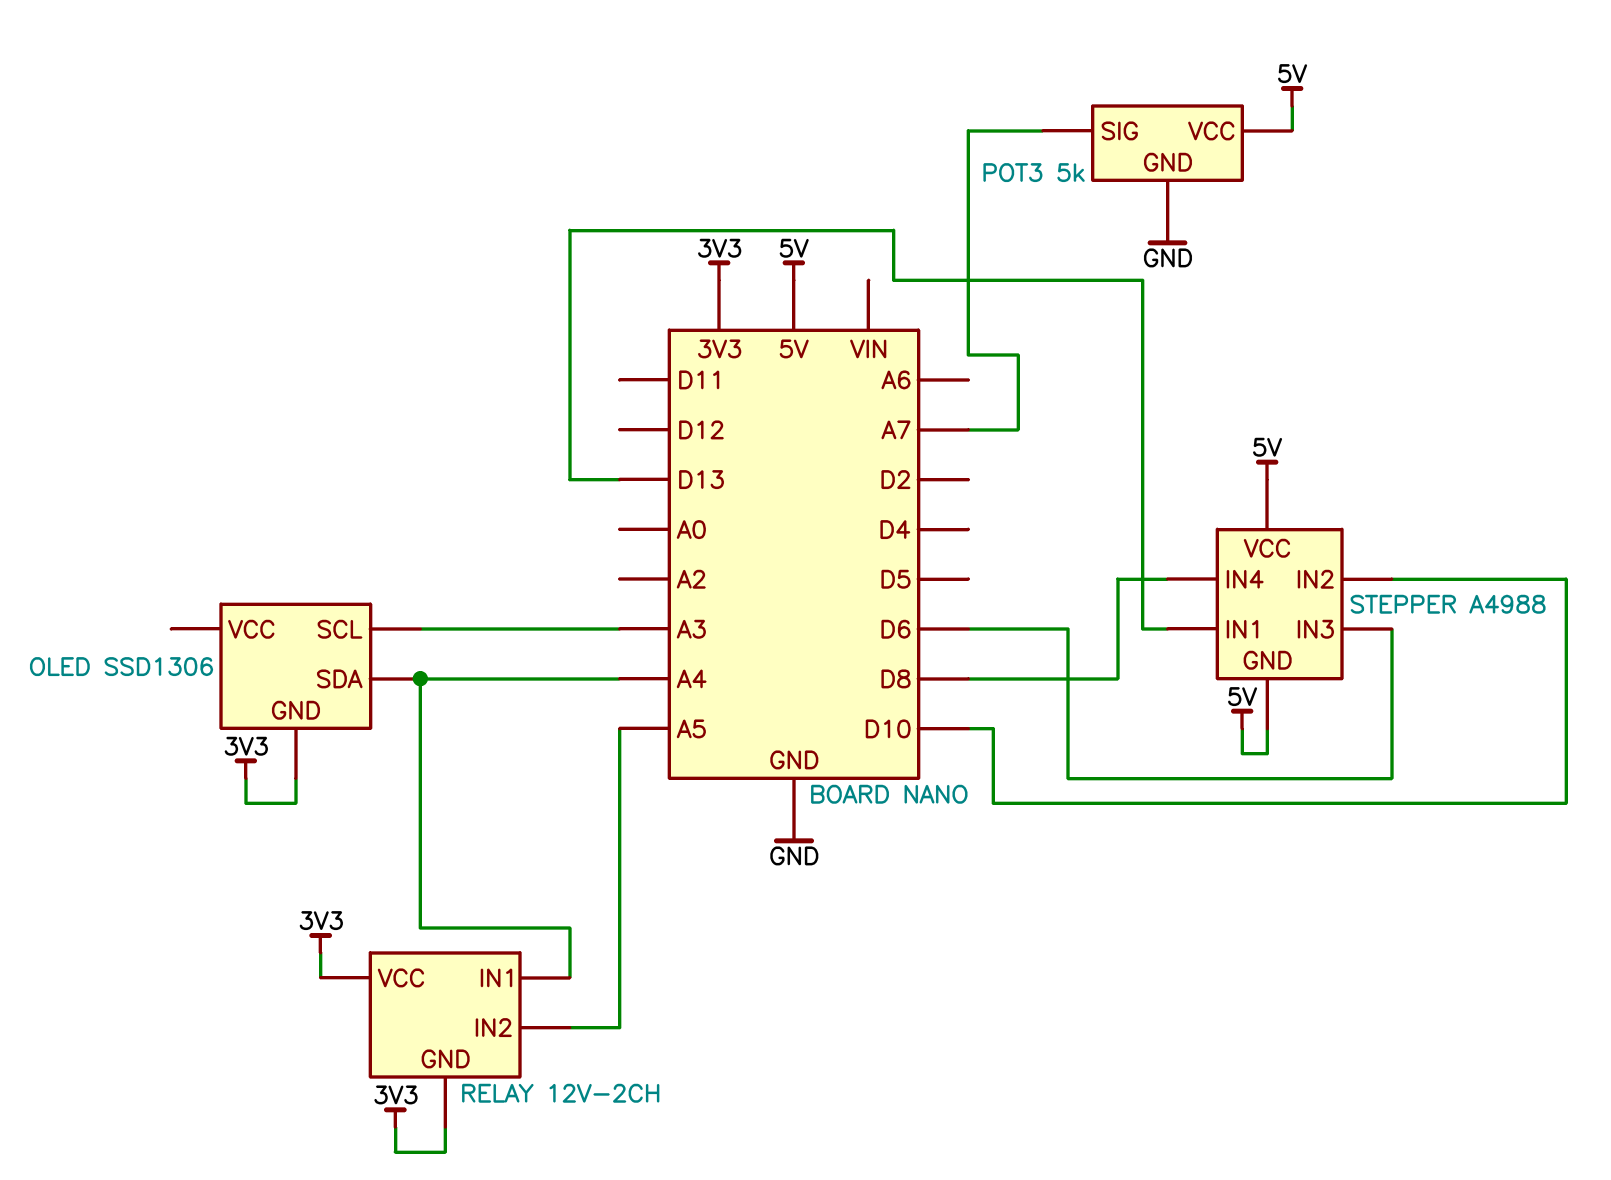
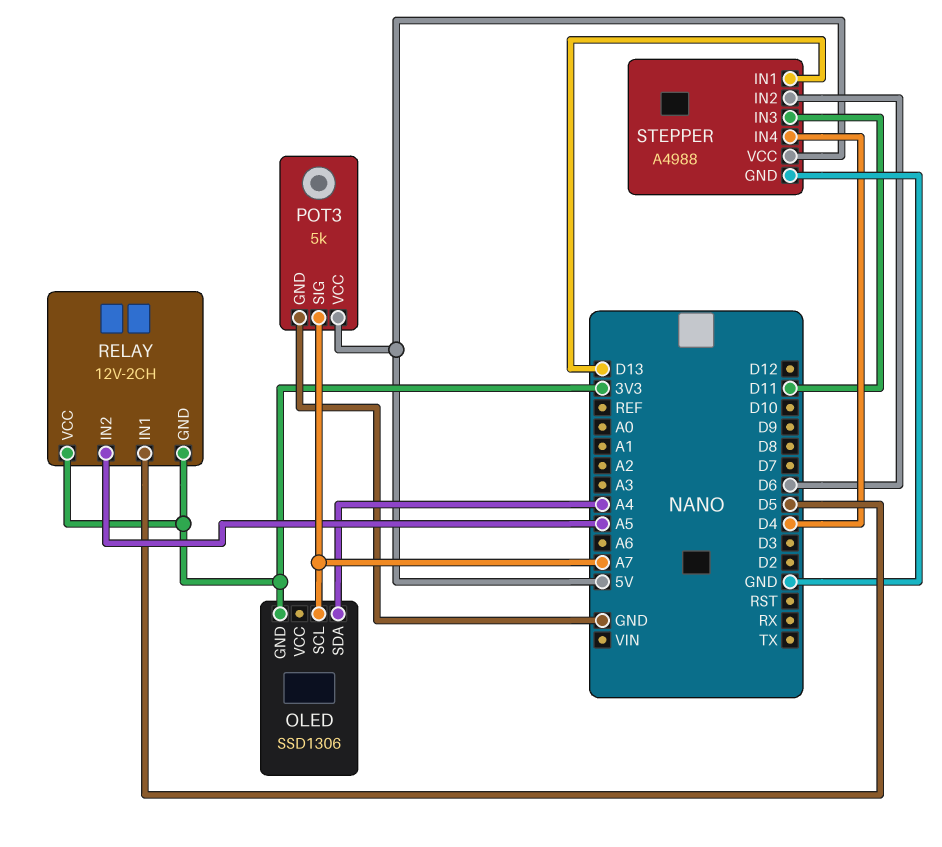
OLED pin SCL: A3 -> A7
RELAY pin IN1: A4 -> D5
STEPPER pin GND: 5V -> GND
STEPPER pin IN2: D10 -> D6
STEPPER pin IN3: D6 -> D11
STEPPER pin IN4: D8 -> D4

